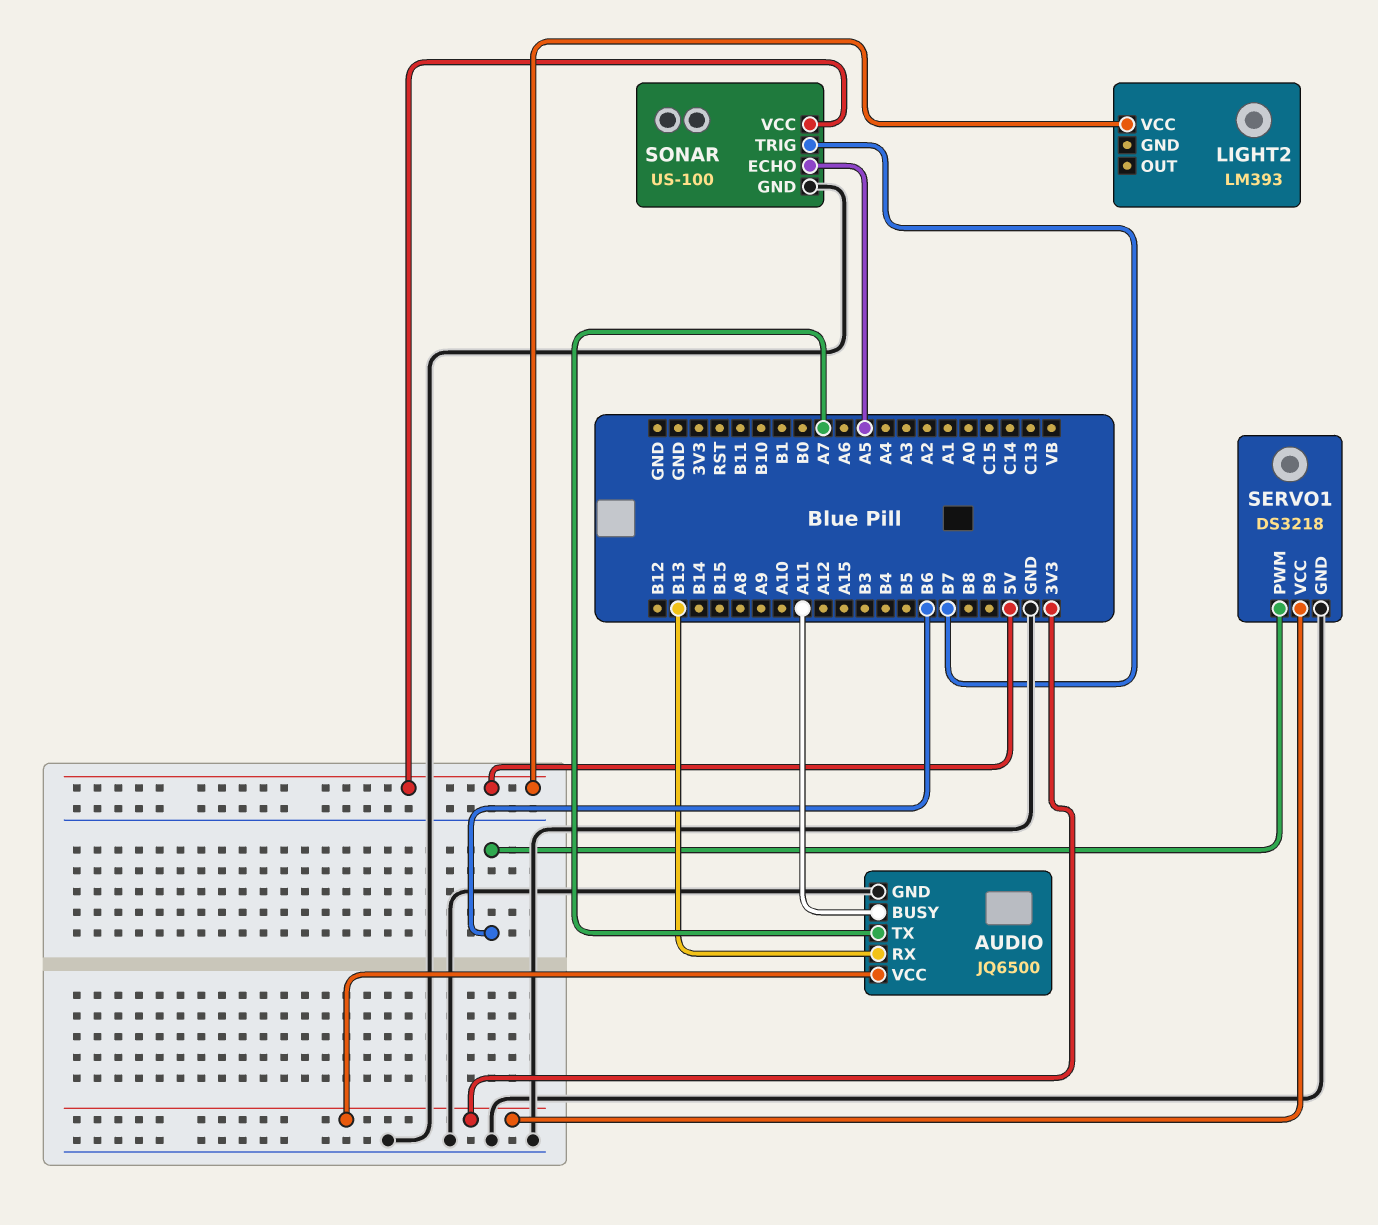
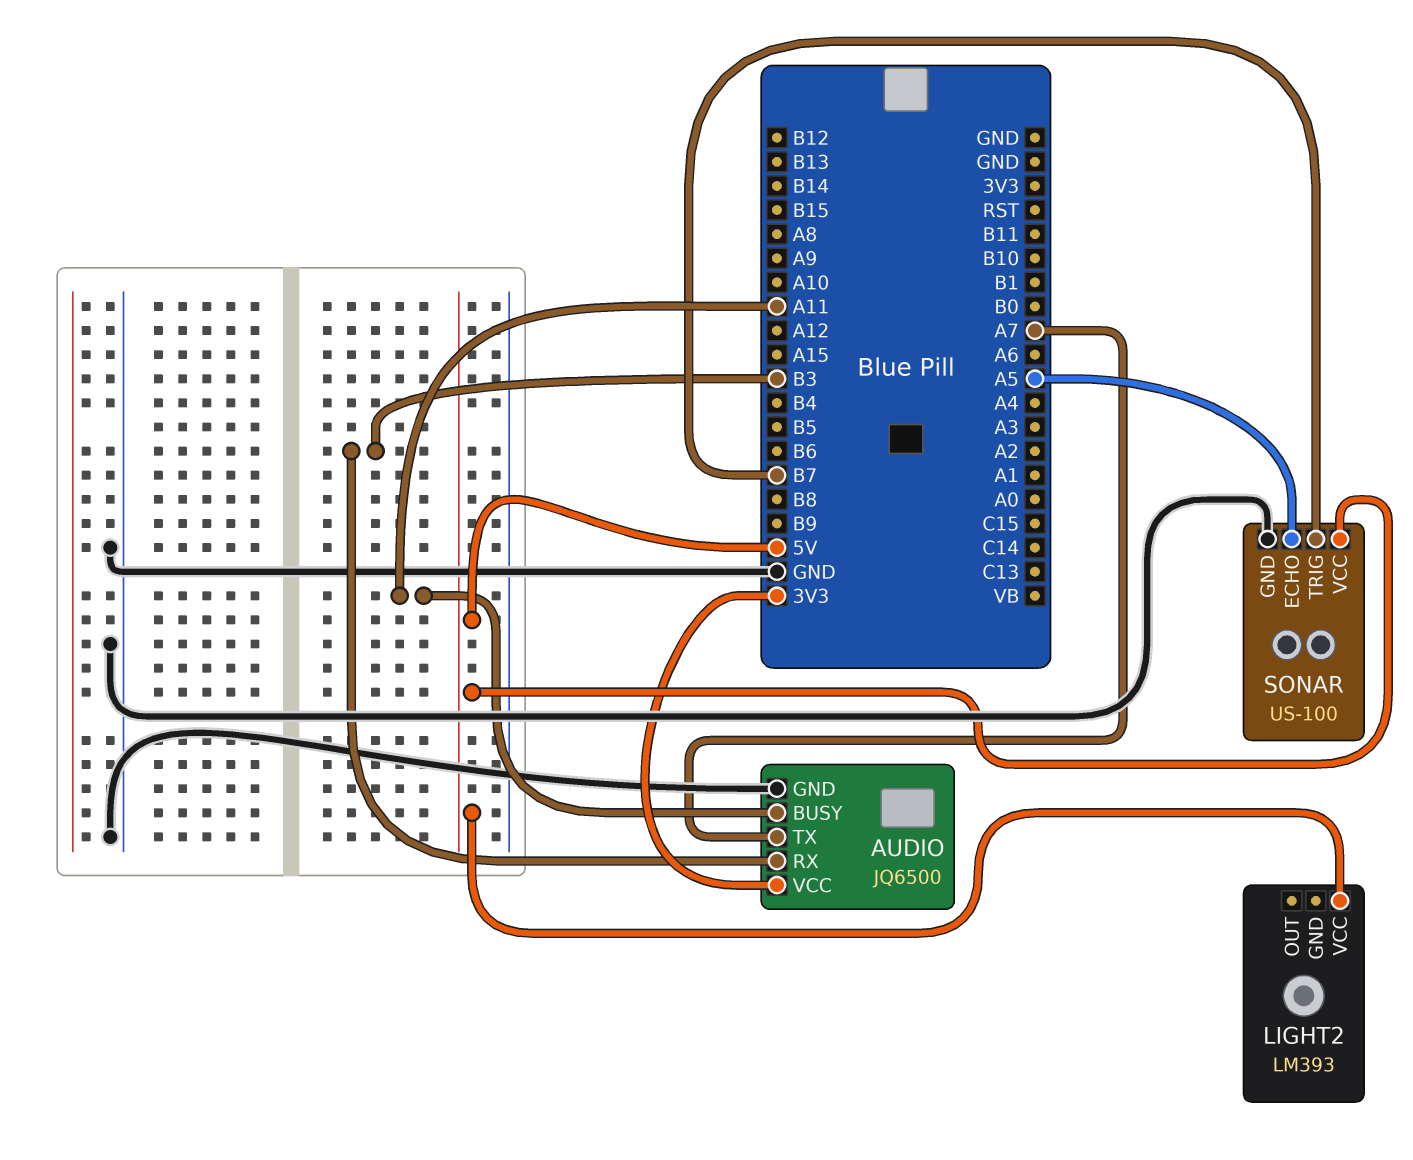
AUDIO pin RX: B13 -> B3
SERVO1: DS3218 -> none
SERVO1 pin GND: GND -> none
SERVO1 pin PWM: B6 -> none
SERVO1 pin VCC: 3V3 -> none

